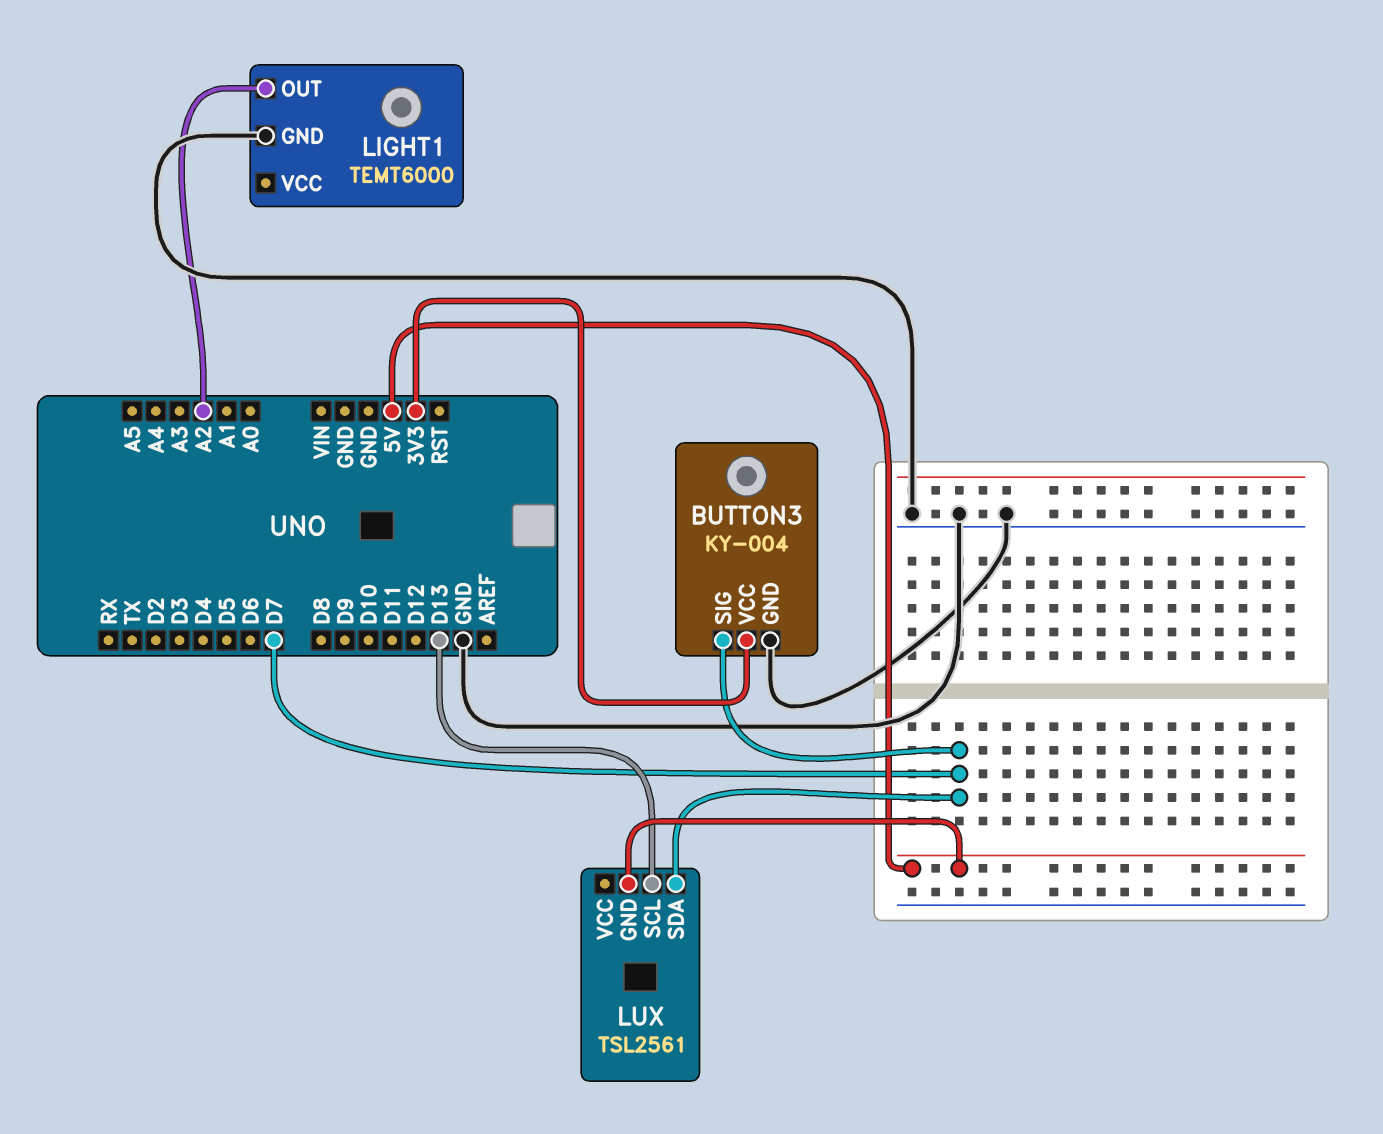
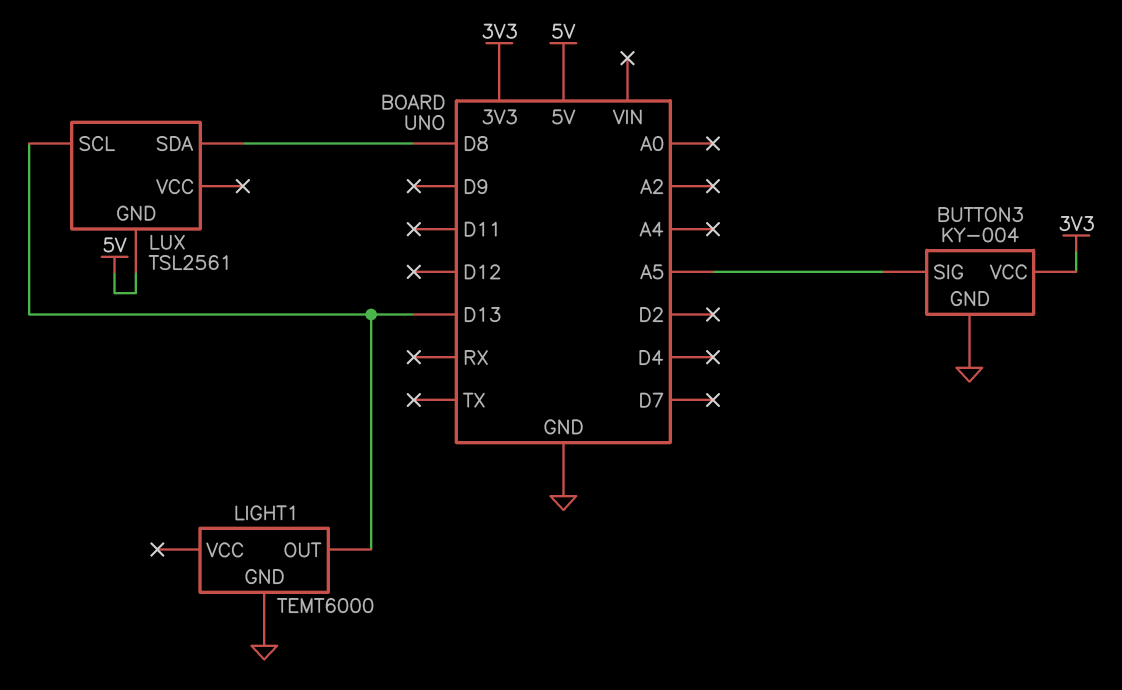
BUTTON3 pin SIG: D7 -> A5
LIGHT1 pin OUT: A2 -> D13
LUX pin SDA: D7 -> D8

